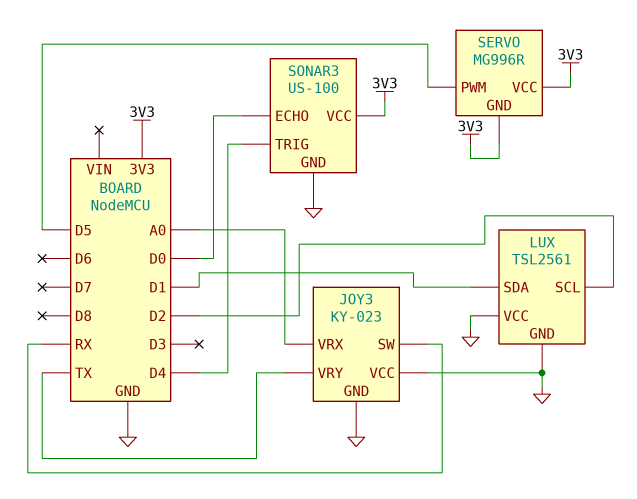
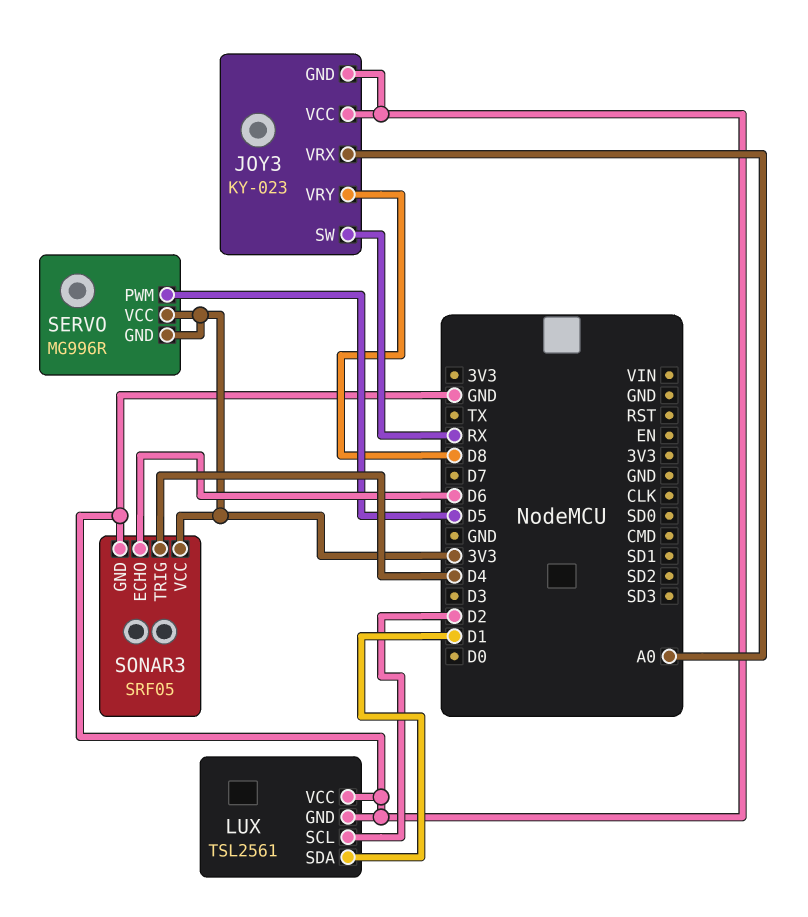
JOY3 pin VRY: TX -> D8
SONAR3: US-100 -> SRF05
SONAR3 pin ECHO: D0 -> D6

